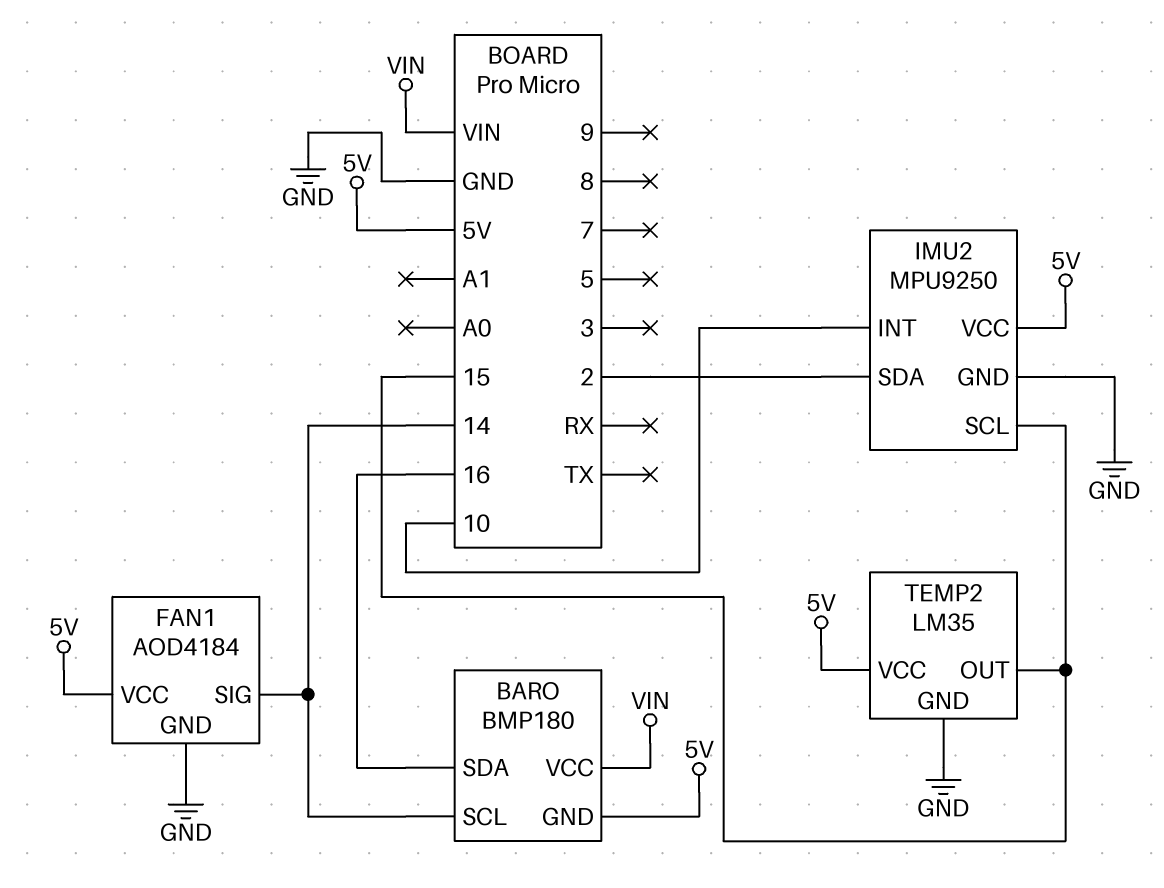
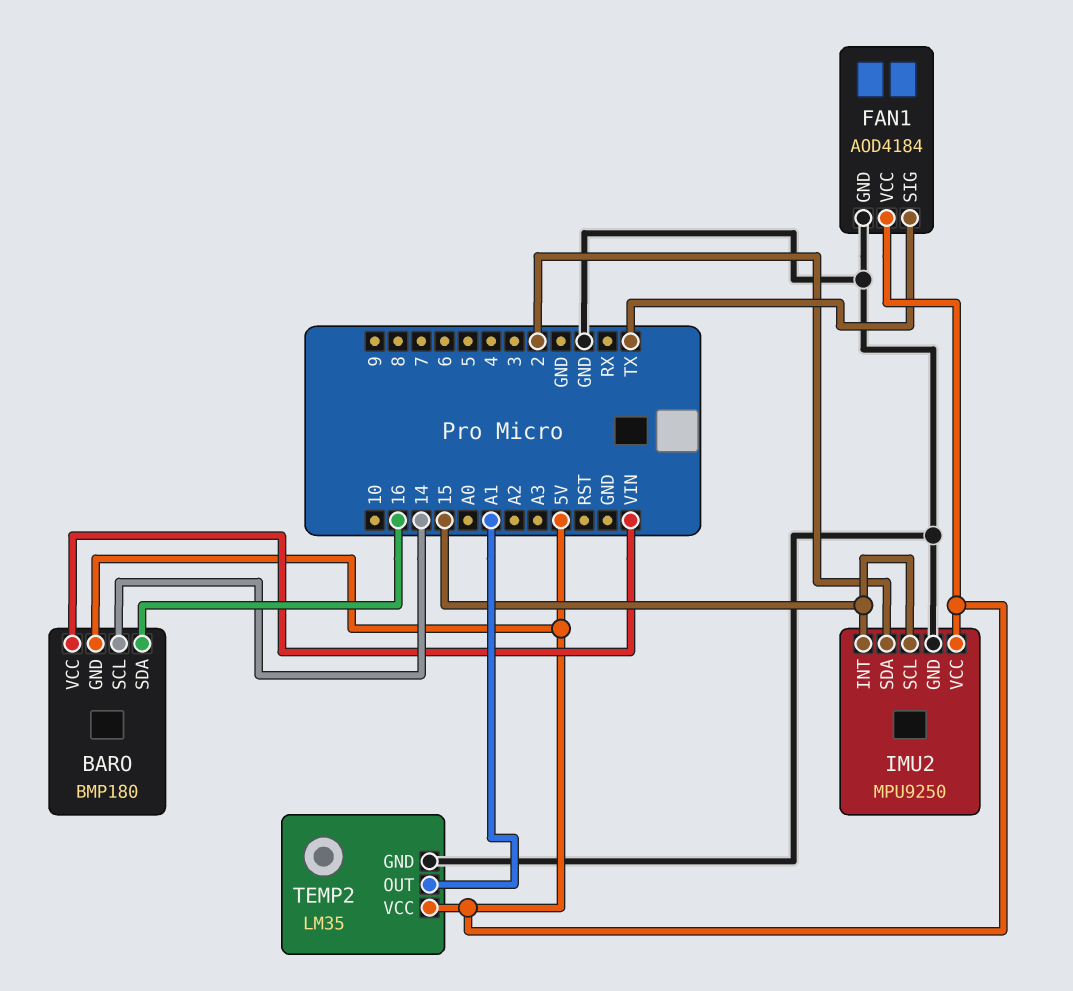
FAN1 pin SIG: 14 -> TX
IMU2 pin INT: 10 -> 15
TEMP2 pin OUT: 15 -> A1

